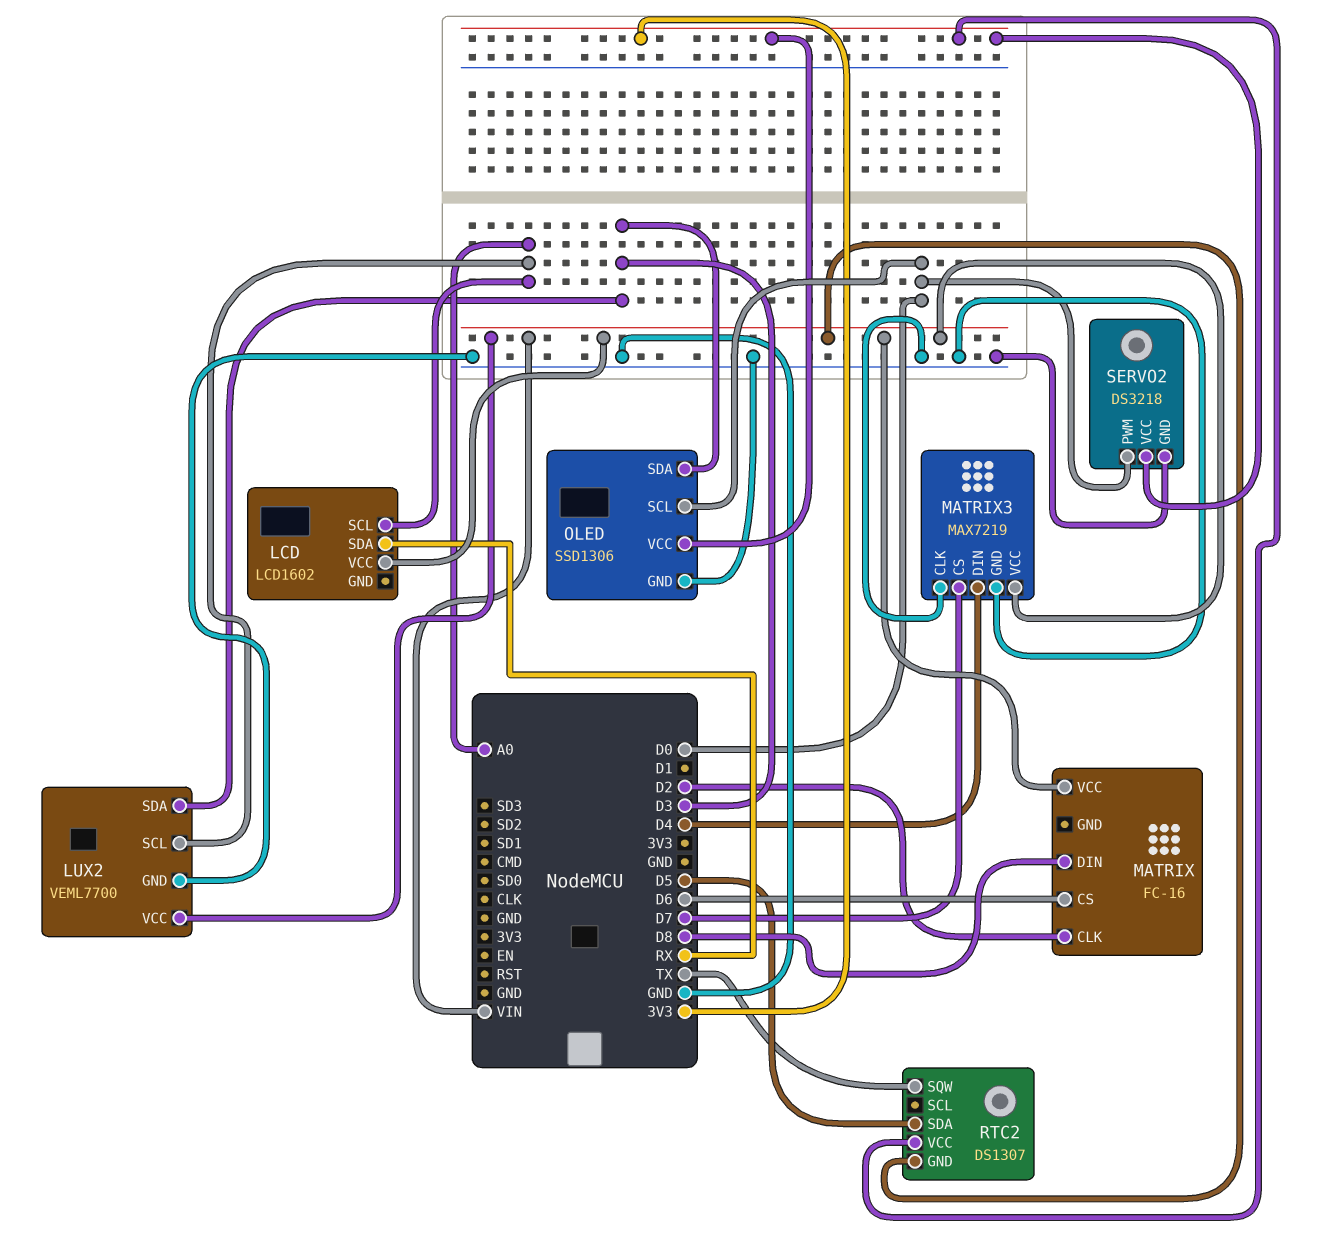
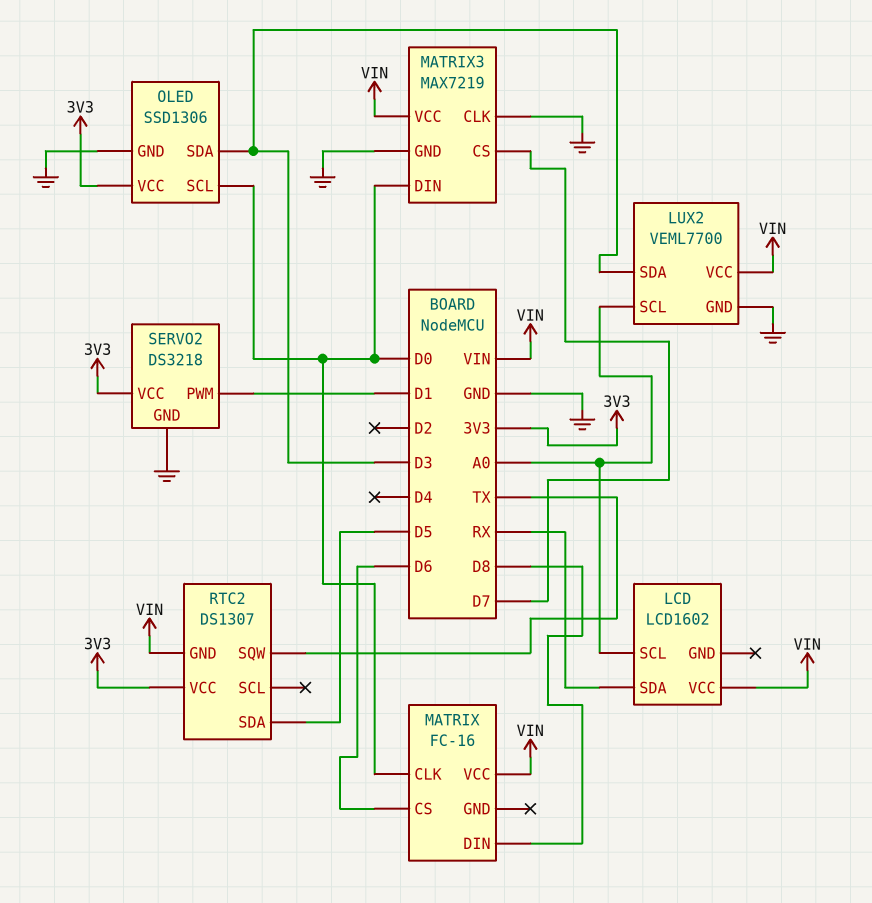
MATRIX pin CLK: D2 -> D0
MATRIX3 pin DIN: D4 -> D0
SERVO2 pin PWM: D0 -> D1

